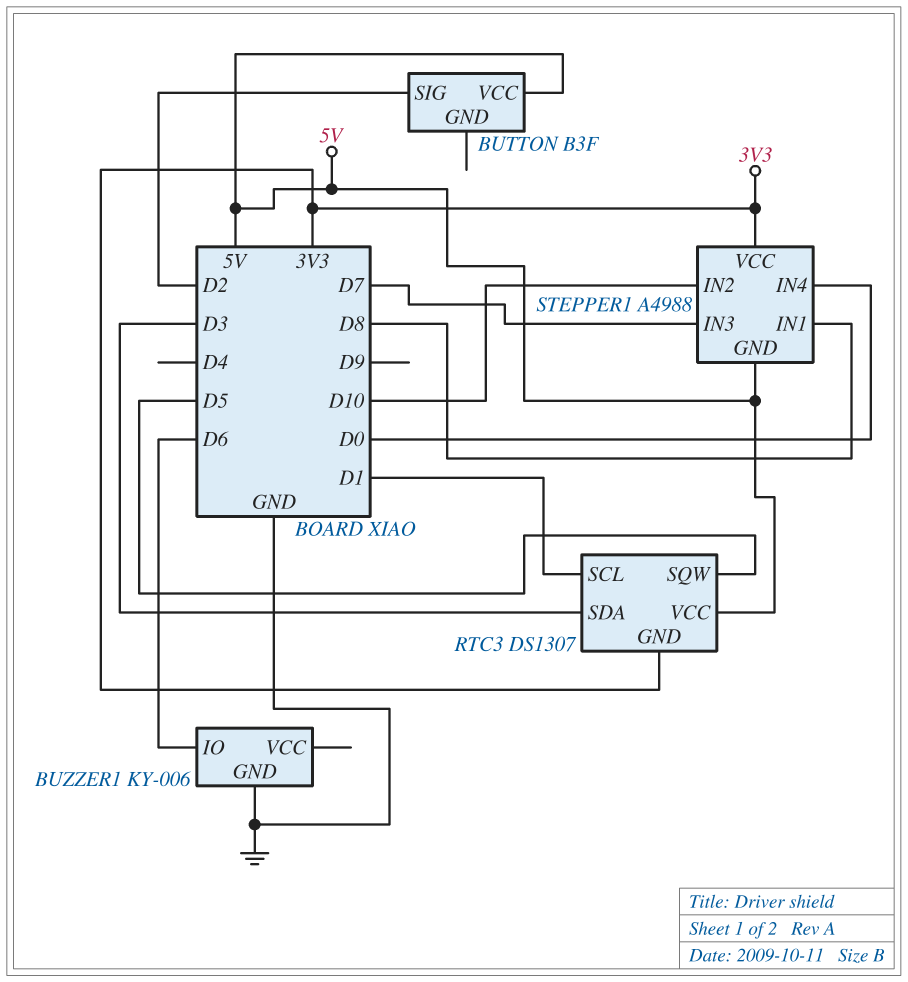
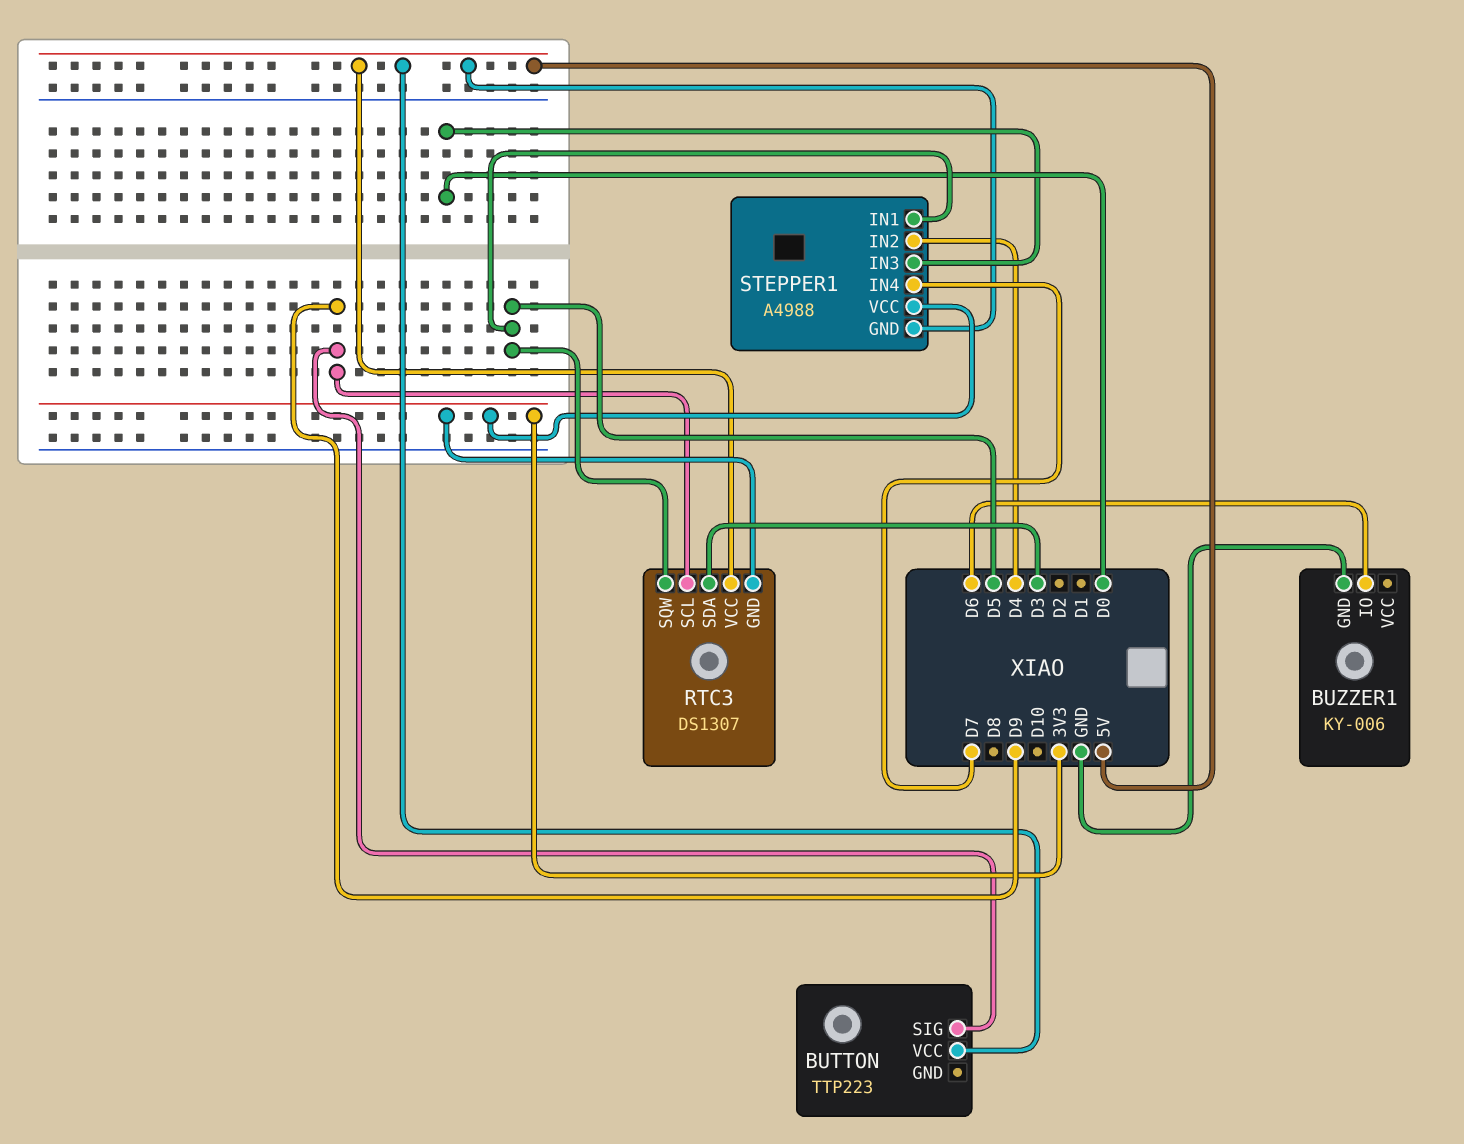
BUTTON: B3F -> TTP223
BUTTON pin SIG: D2 -> D9
RTC3 pin SCL: D1 -> D9
STEPPER1 pin IN1: D8 -> D5
STEPPER1 pin IN2: D10 -> D4
STEPPER1 pin IN3: D7 -> D0
STEPPER1 pin IN4: D0 -> D7

